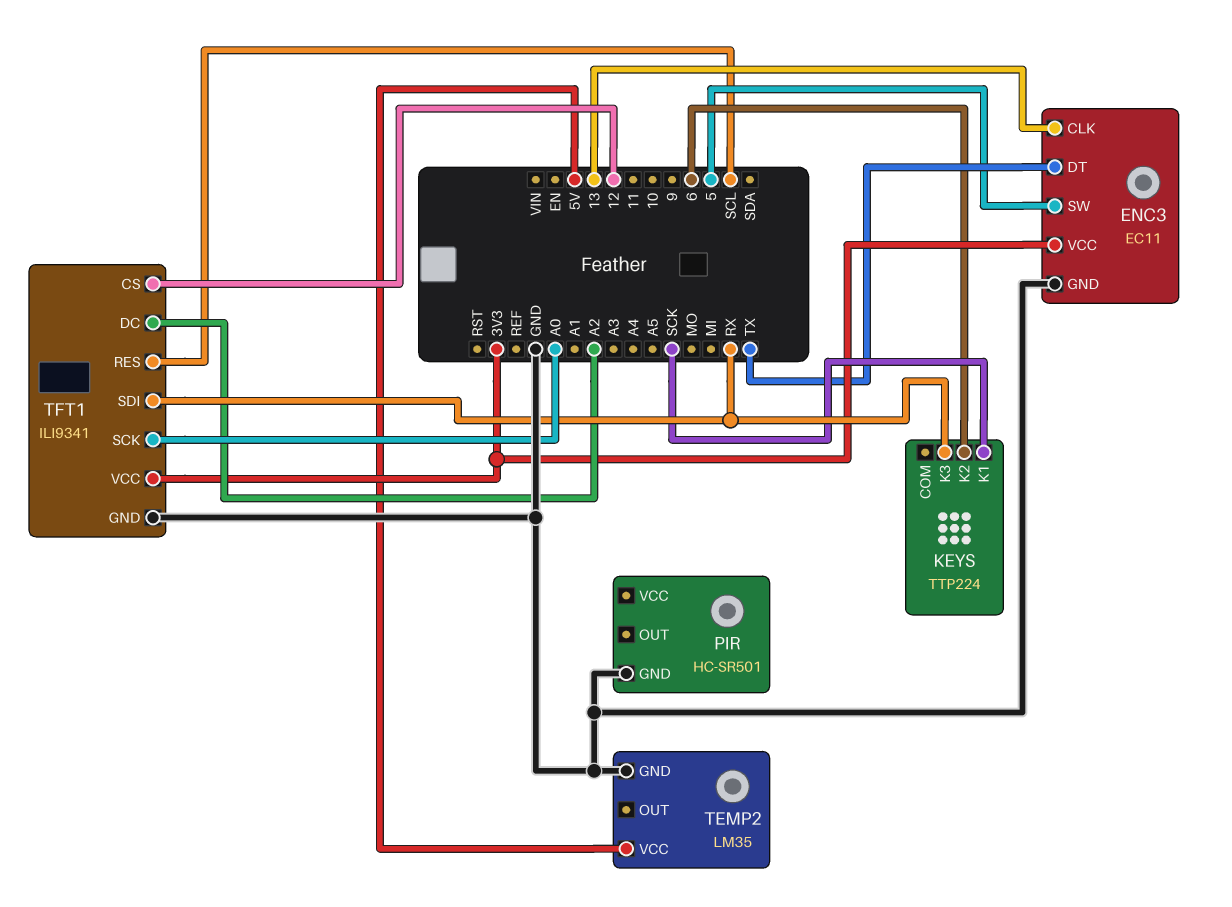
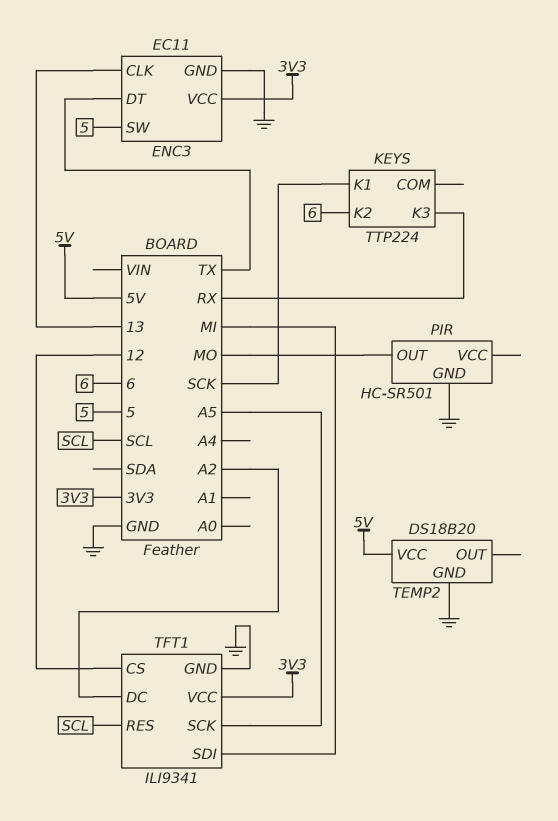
PIR pin OUT: none -> MO
TEMP2: LM35 -> DS18B20
TFT1 pin SCK: A0 -> A5
TFT1 pin SDI: RX -> MI

